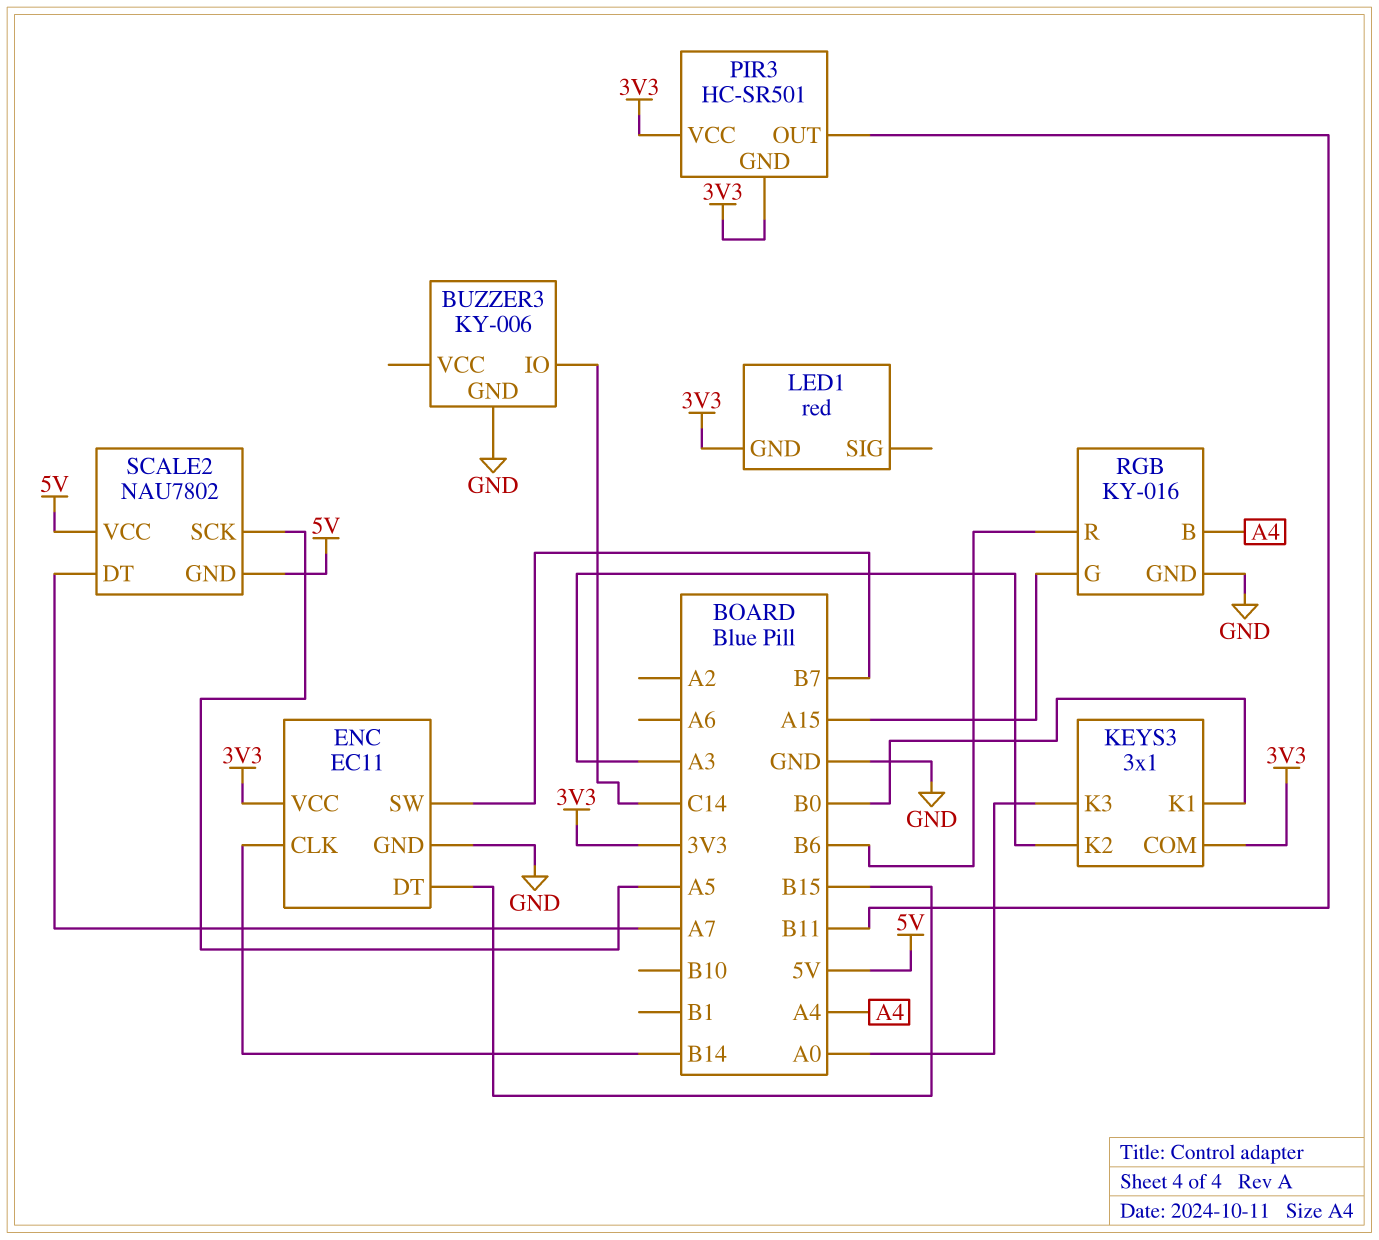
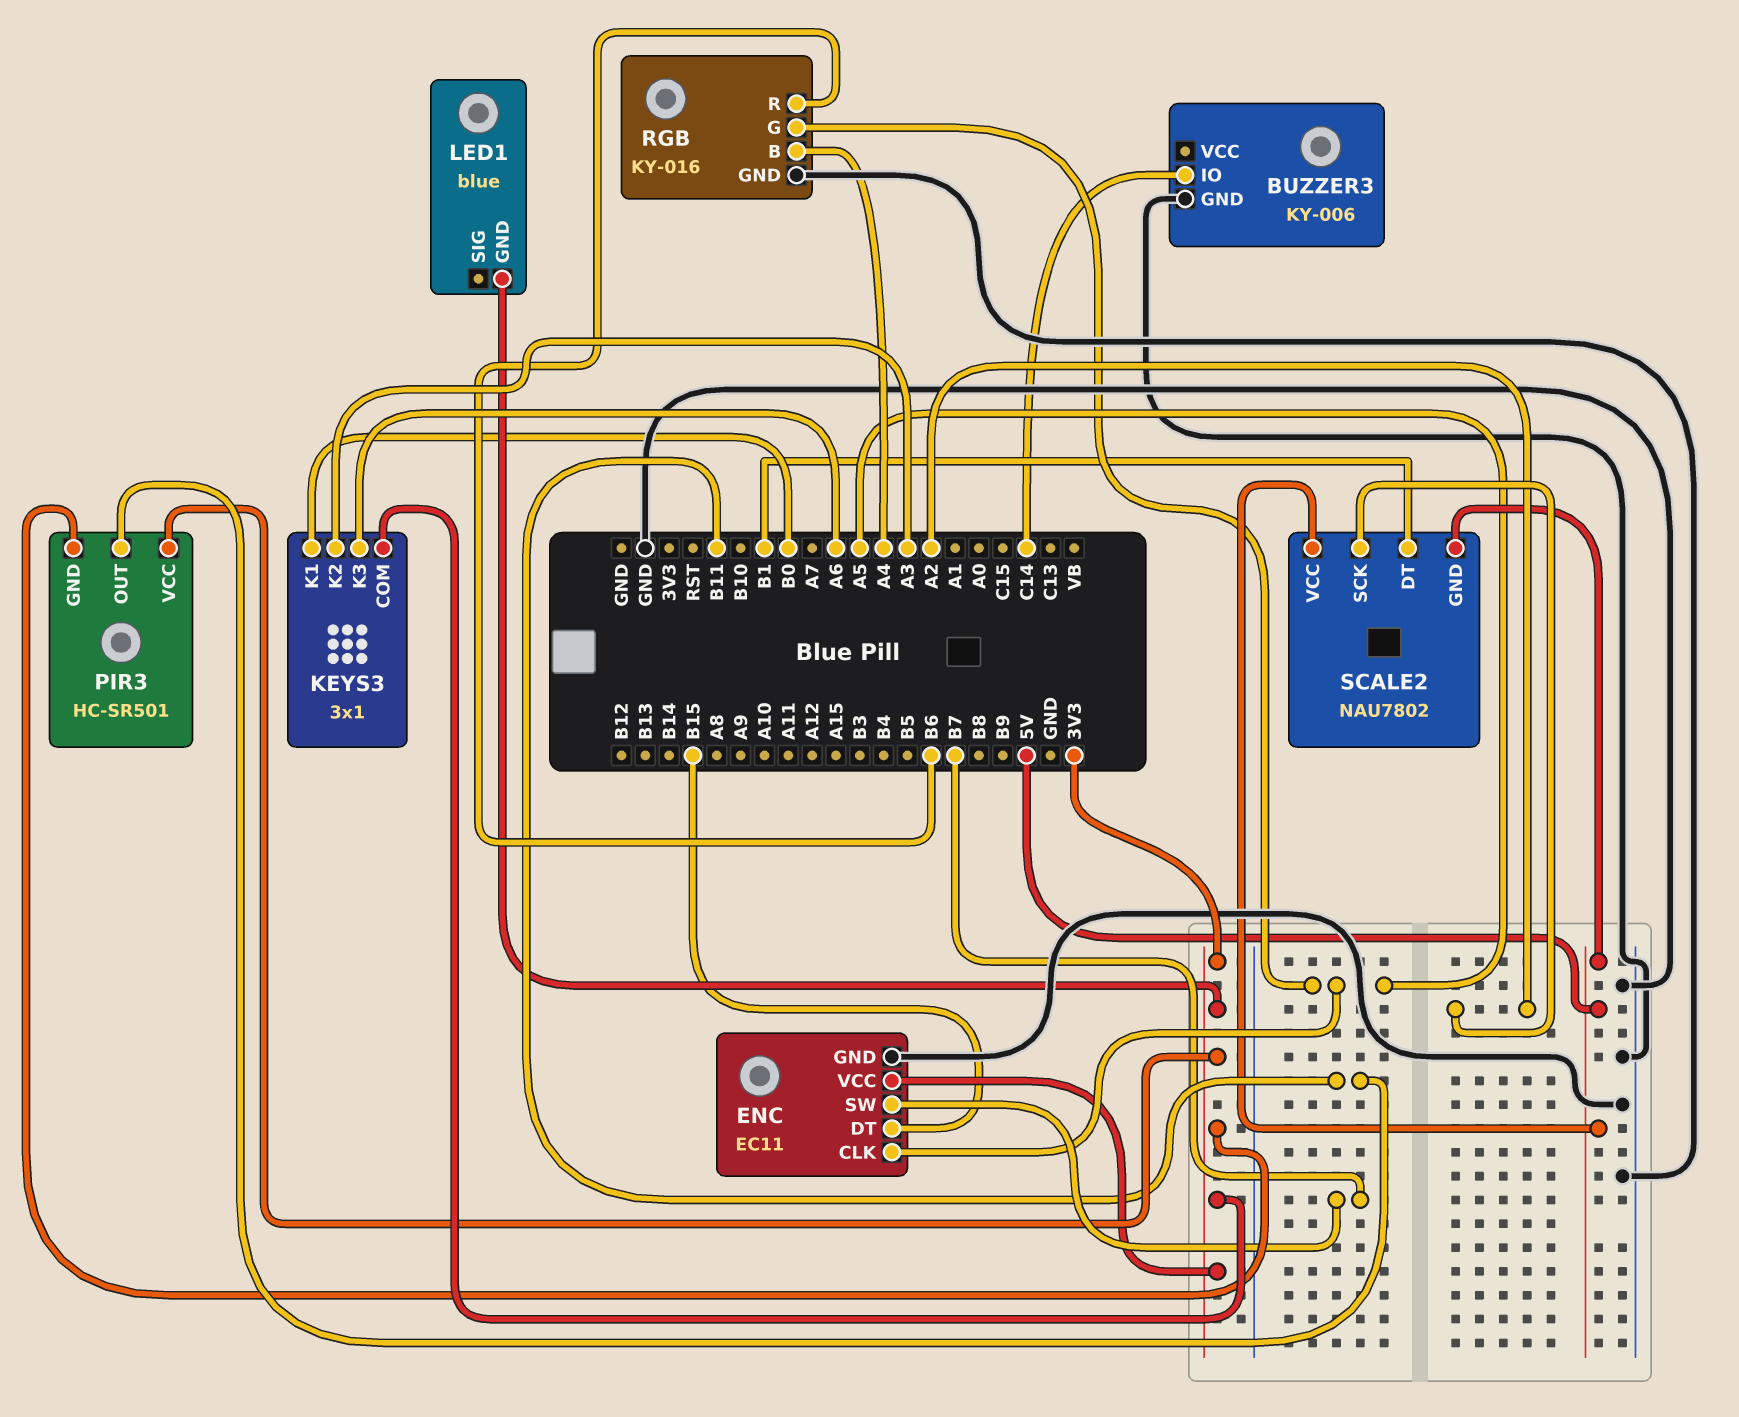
ENC pin CLK: B14 -> A5
KEYS3 pin K3: A0 -> A6
LED1: red -> blue
RGB pin G: A15 -> A5
SCALE2 pin DT: A7 -> B1
SCALE2 pin SCK: A5 -> A2

